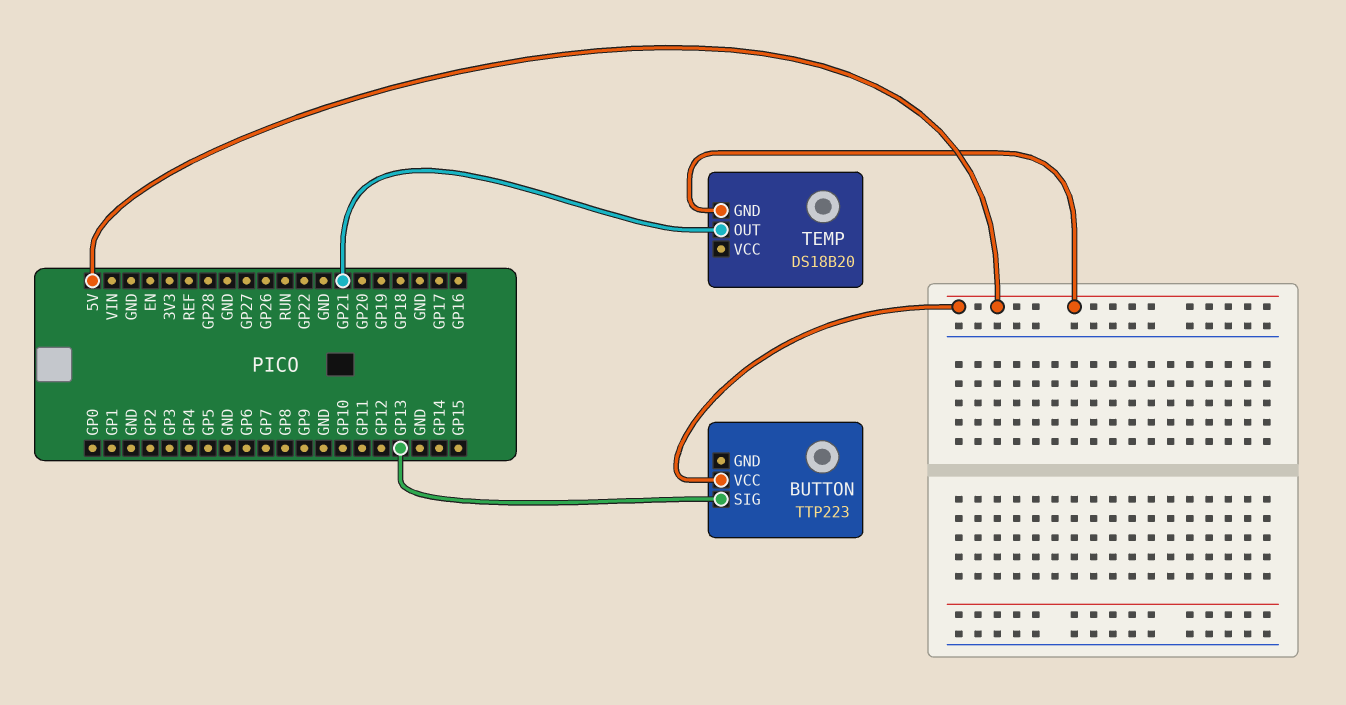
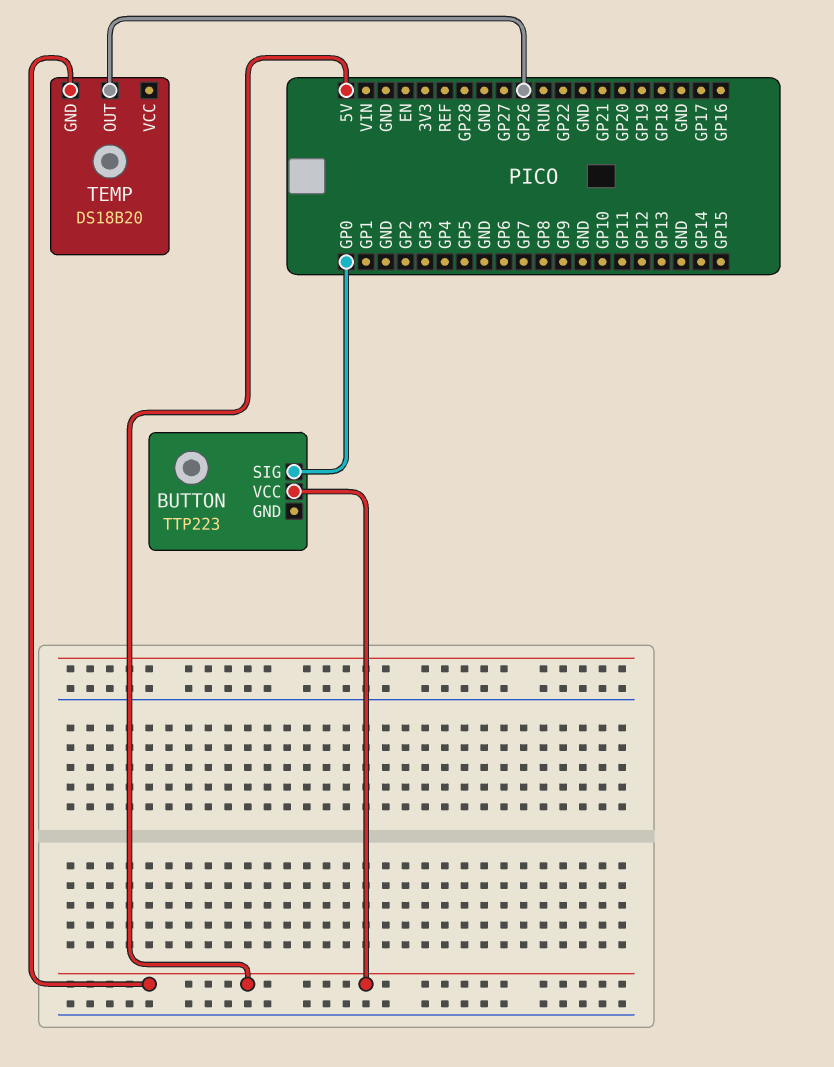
BUTTON pin SIG: GP13 -> GP0
TEMP pin OUT: GP21 -> GP26

